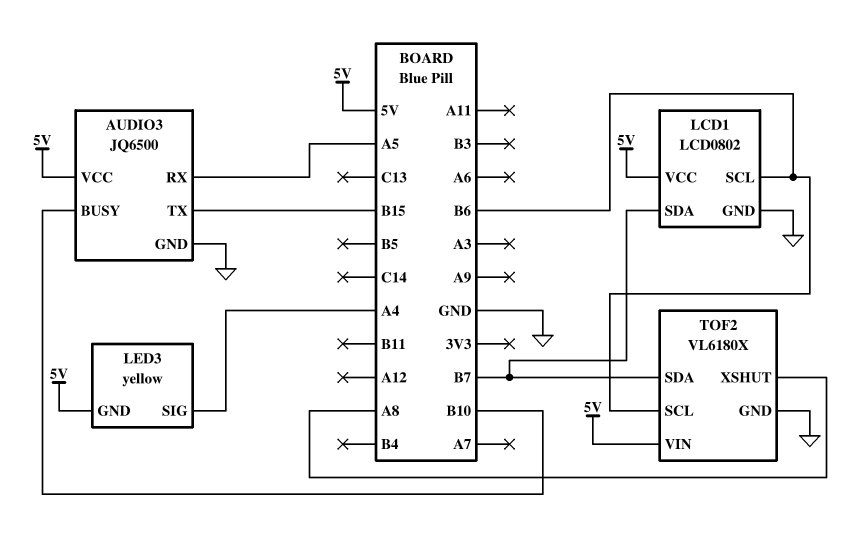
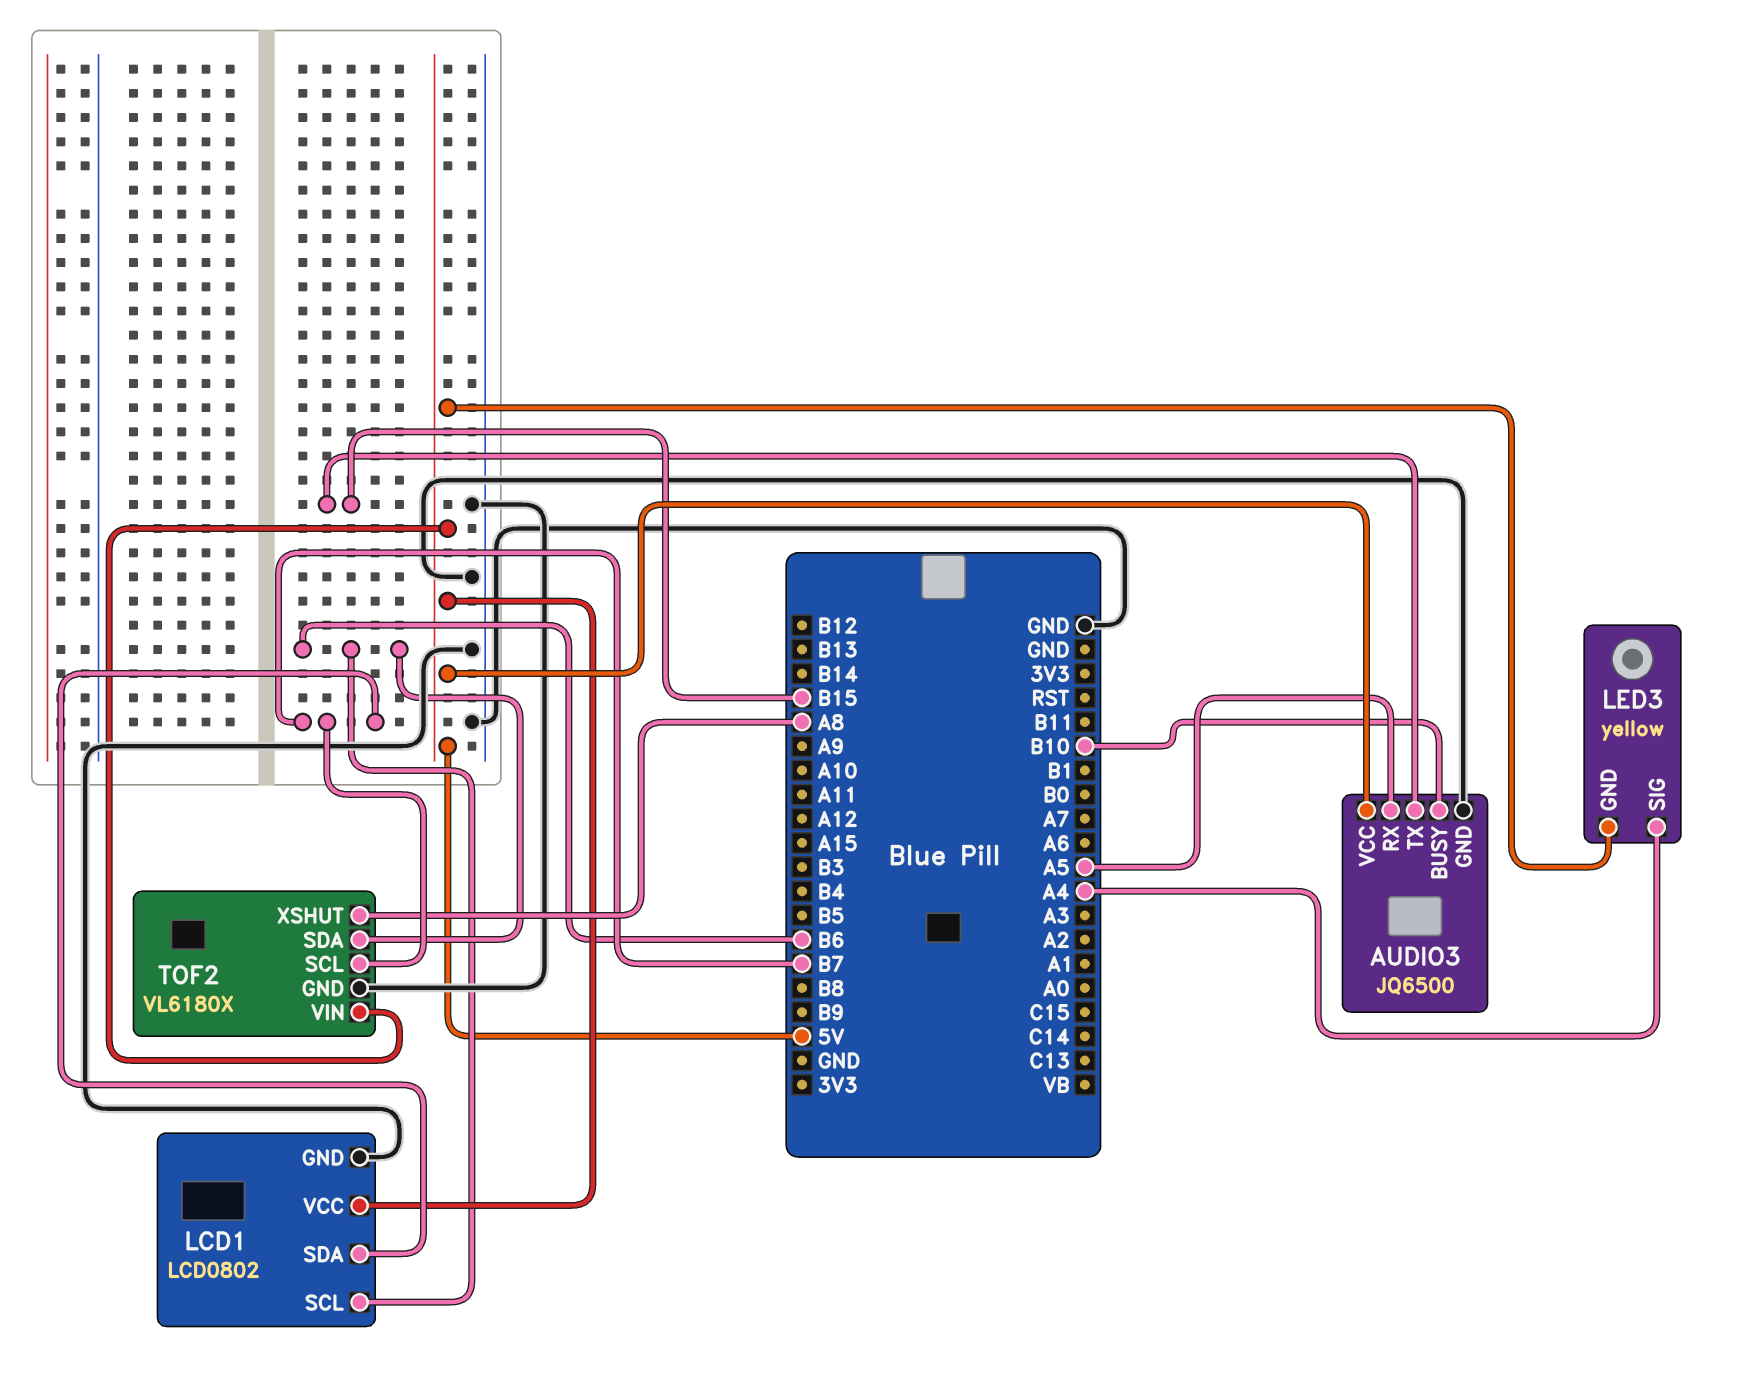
TOF2 pin SCL: B6 -> B7
TOF2 pin SDA: B7 -> B6

